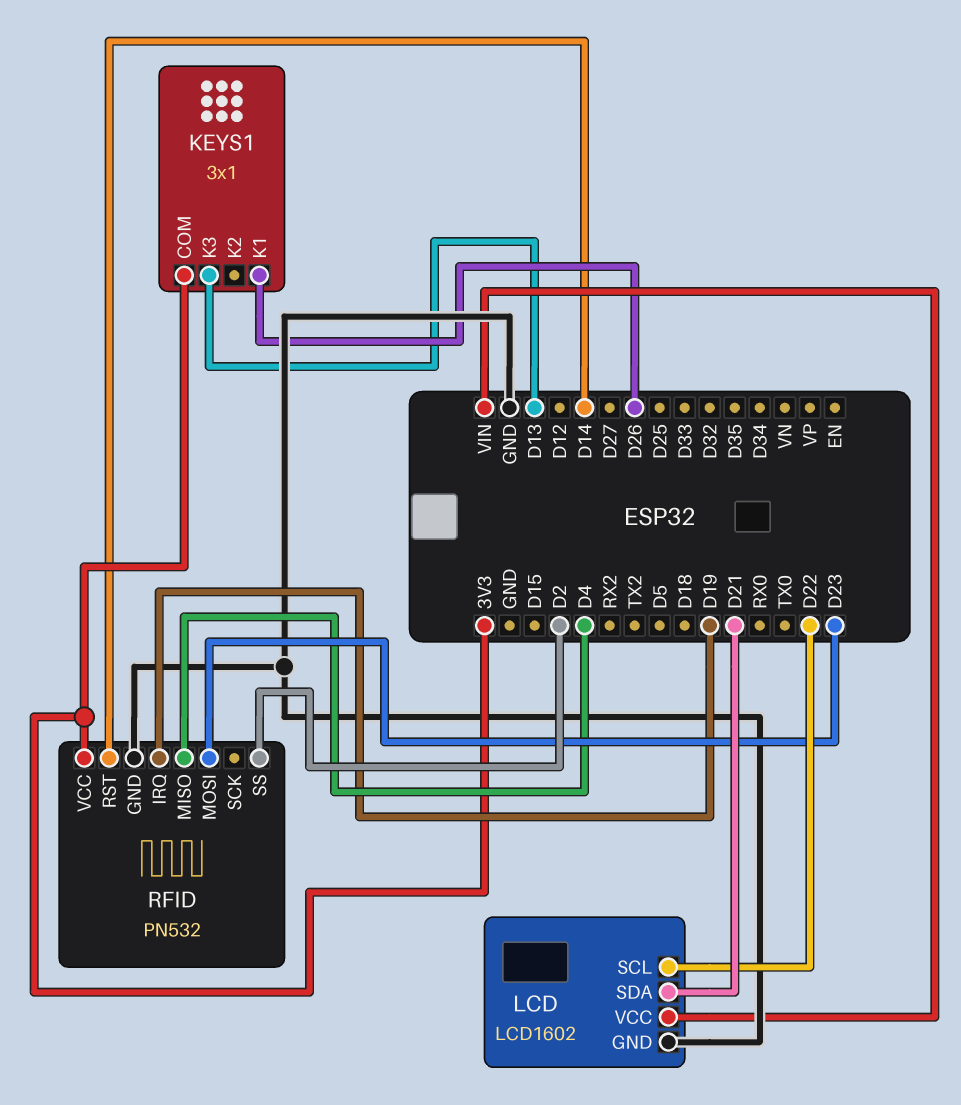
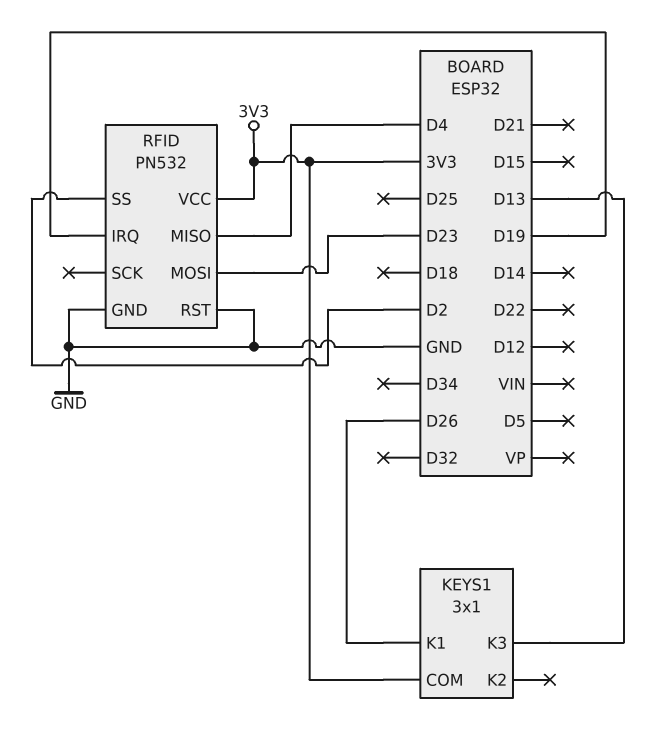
LCD: LCD1602 -> none
LCD pin GND: GND -> none
LCD pin SCL: D22 -> none
LCD pin SDA: D21 -> none
LCD pin VCC: VIN -> none
RFID pin RST: D14 -> GND

